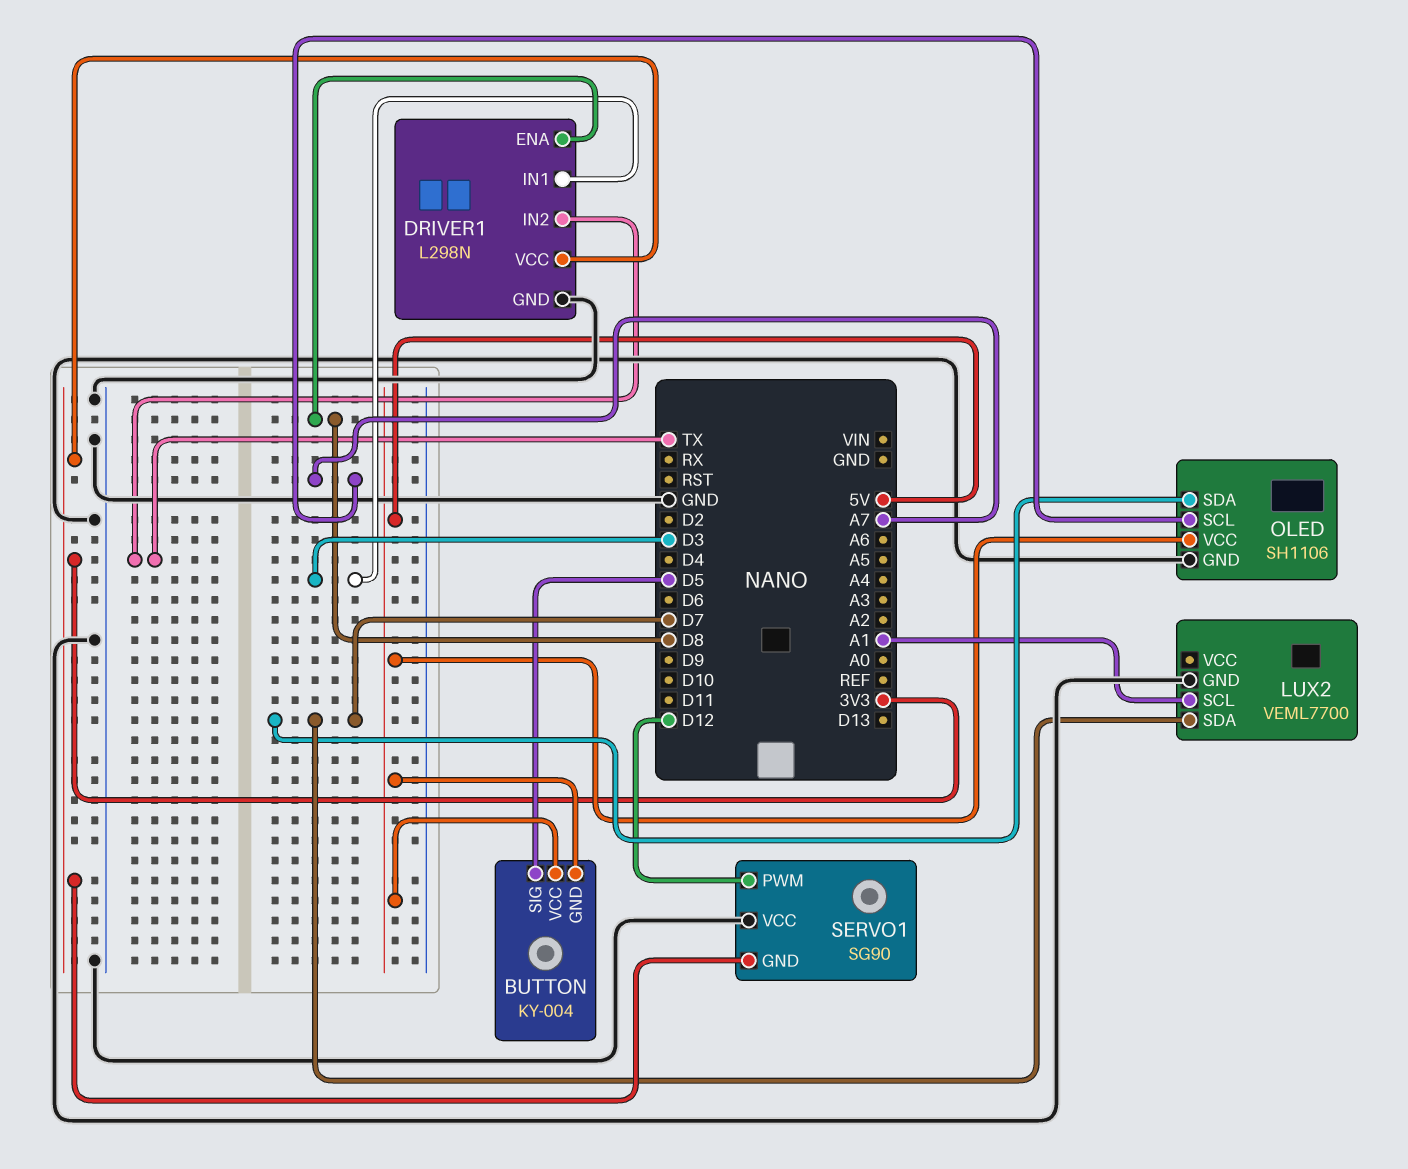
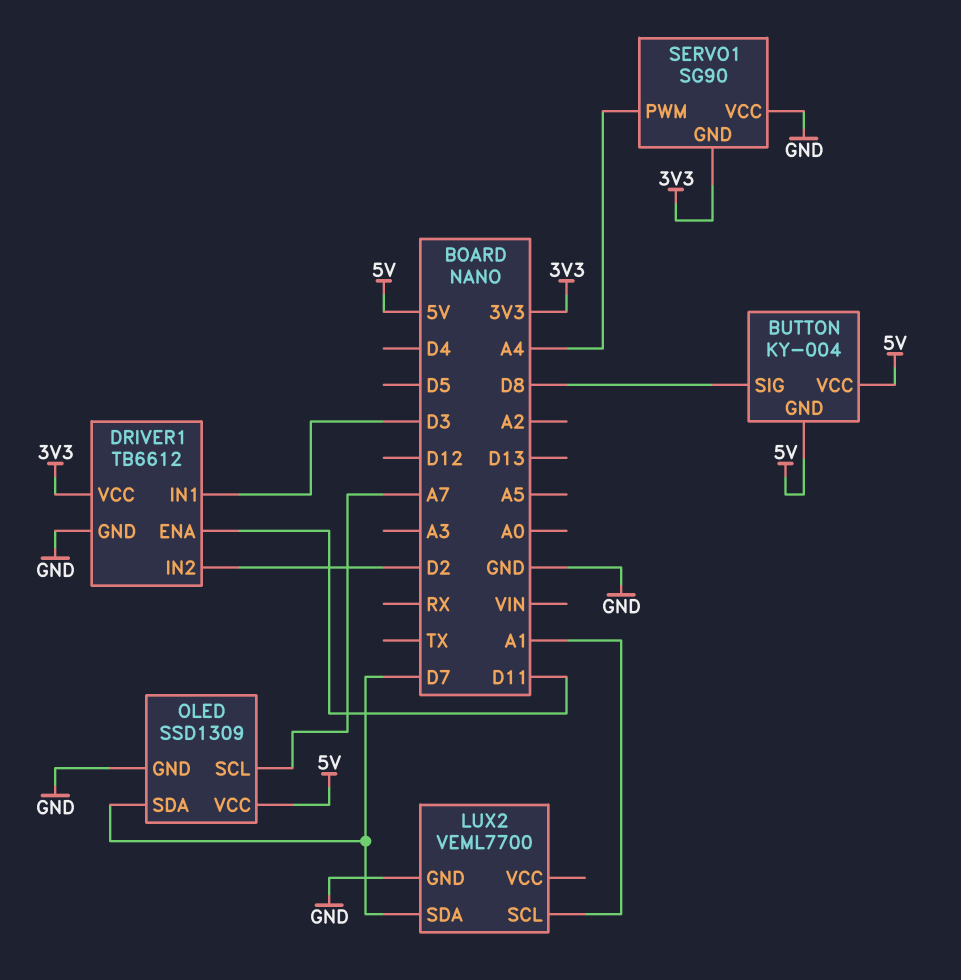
BUTTON pin SIG: D5 -> D8
DRIVER1: L298N -> TB6612
DRIVER1 pin ENA: D8 -> D11
DRIVER1 pin IN2: TX -> D2
OLED: SH1106 -> SSD1309
SERVO1 pin PWM: D12 -> A4

